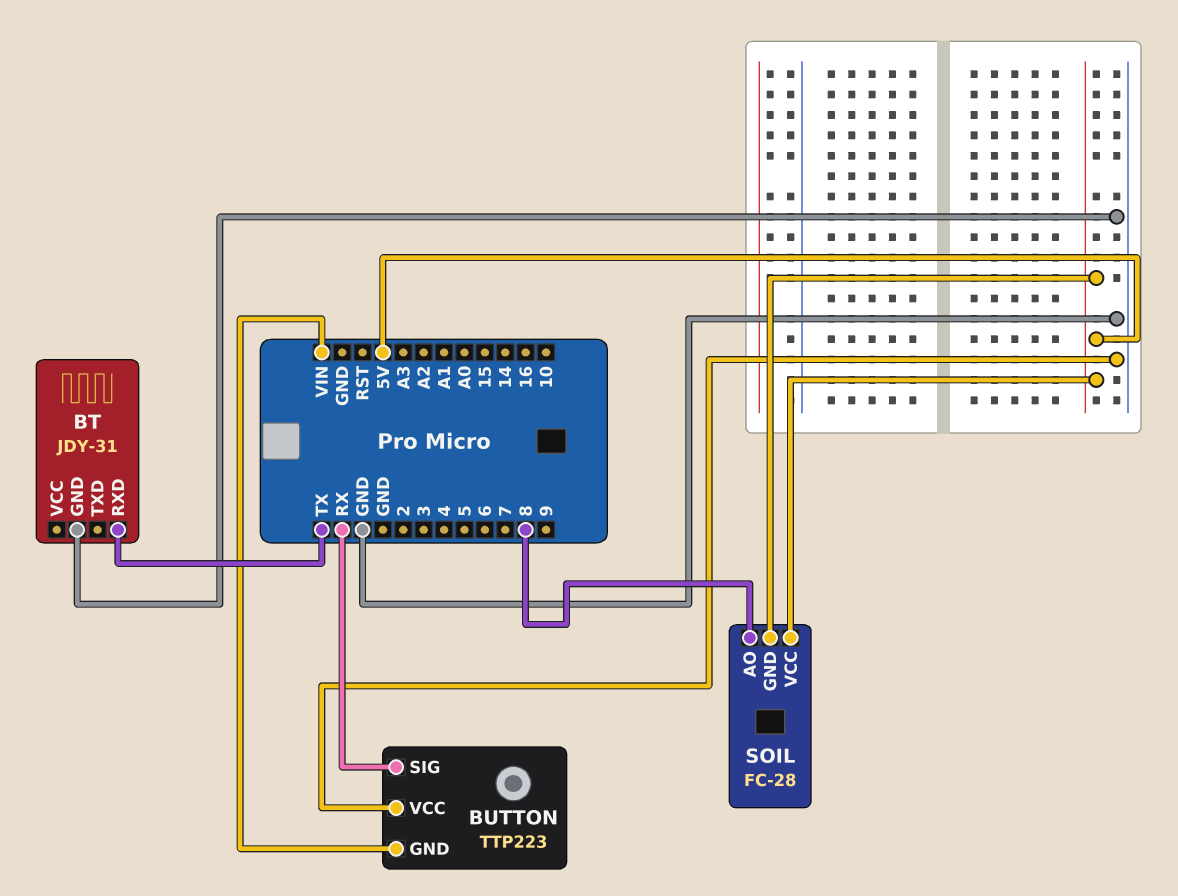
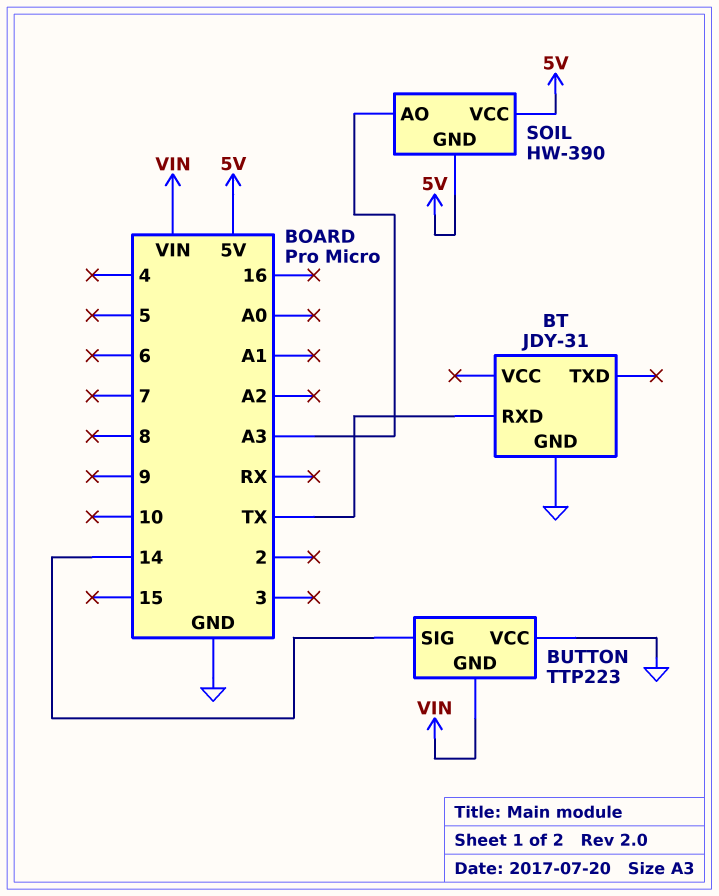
BUTTON pin SIG: RX -> 14
SOIL: FC-28 -> HW-390
SOIL pin AO: 8 -> A3

